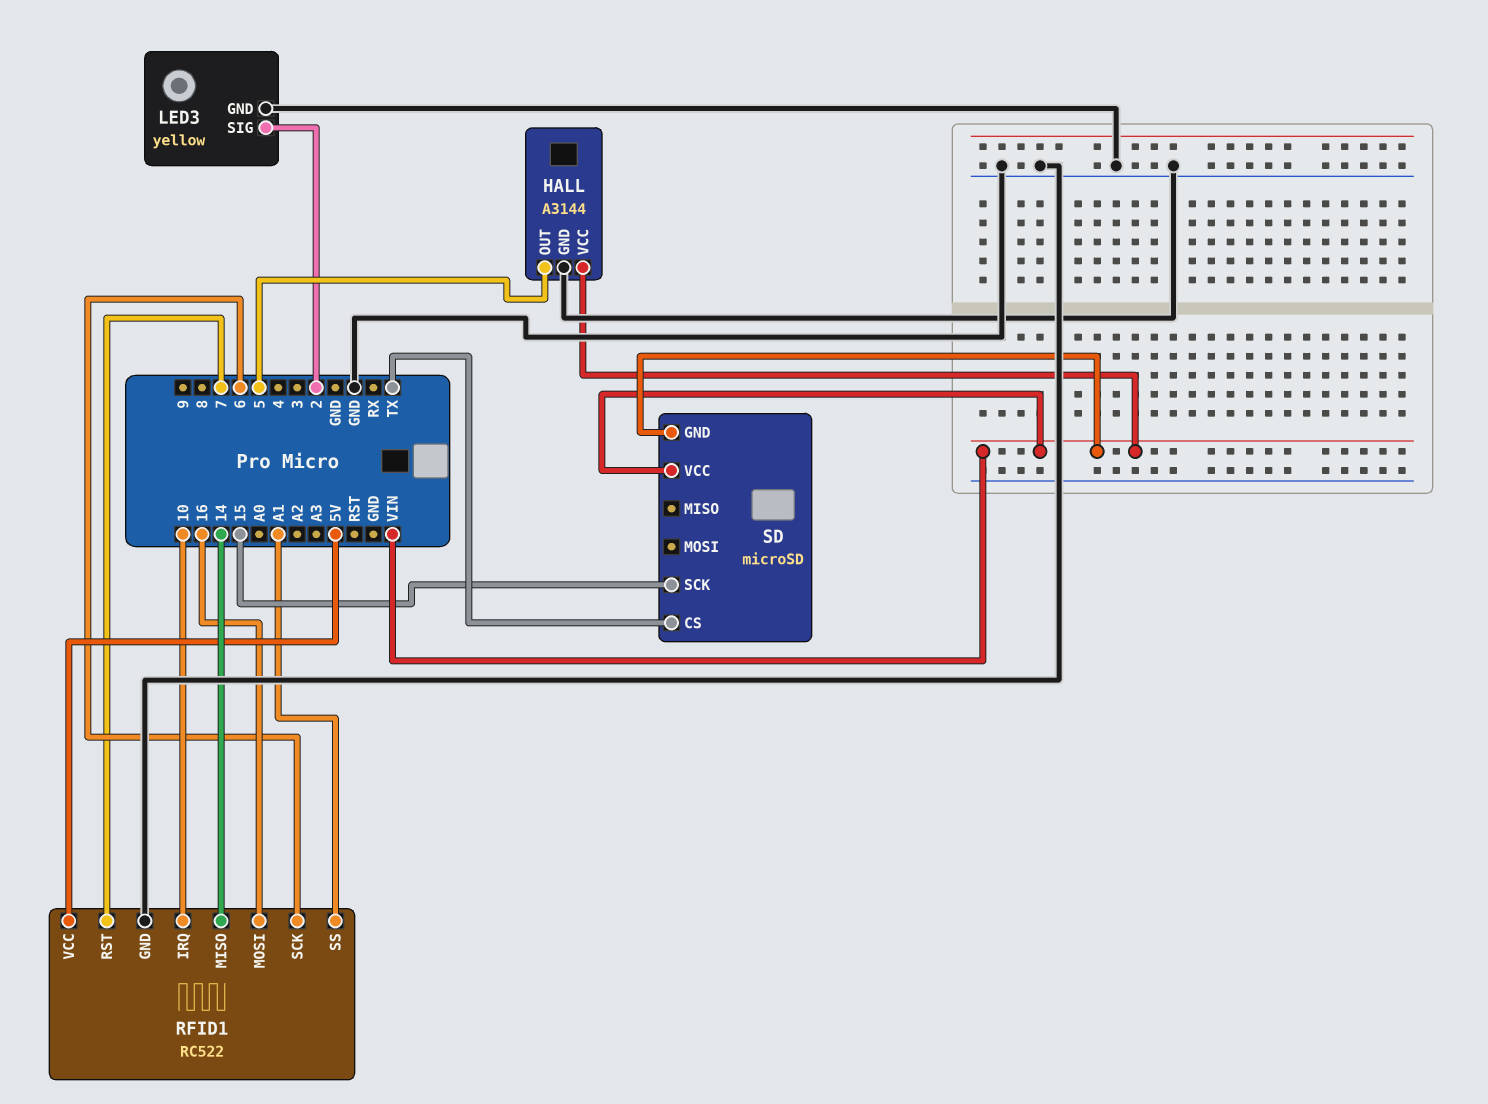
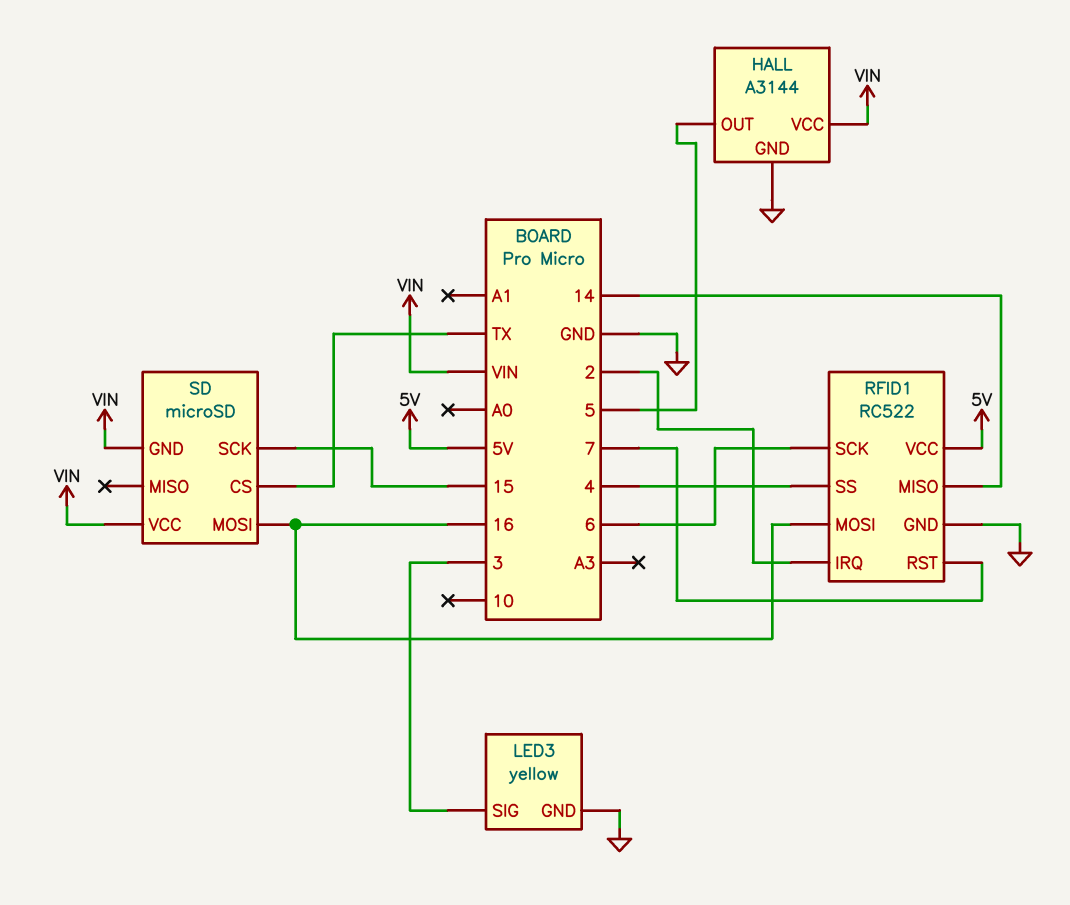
LED3 pin SIG: 2 -> 3
RFID1 pin IRQ: 10 -> 2
RFID1 pin SS: A1 -> 4
SD pin MOSI: none -> 16

